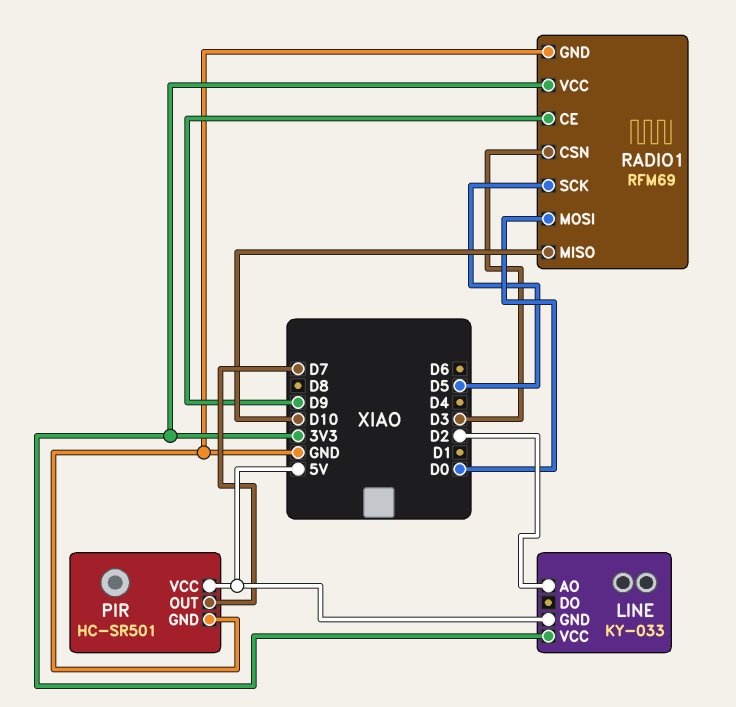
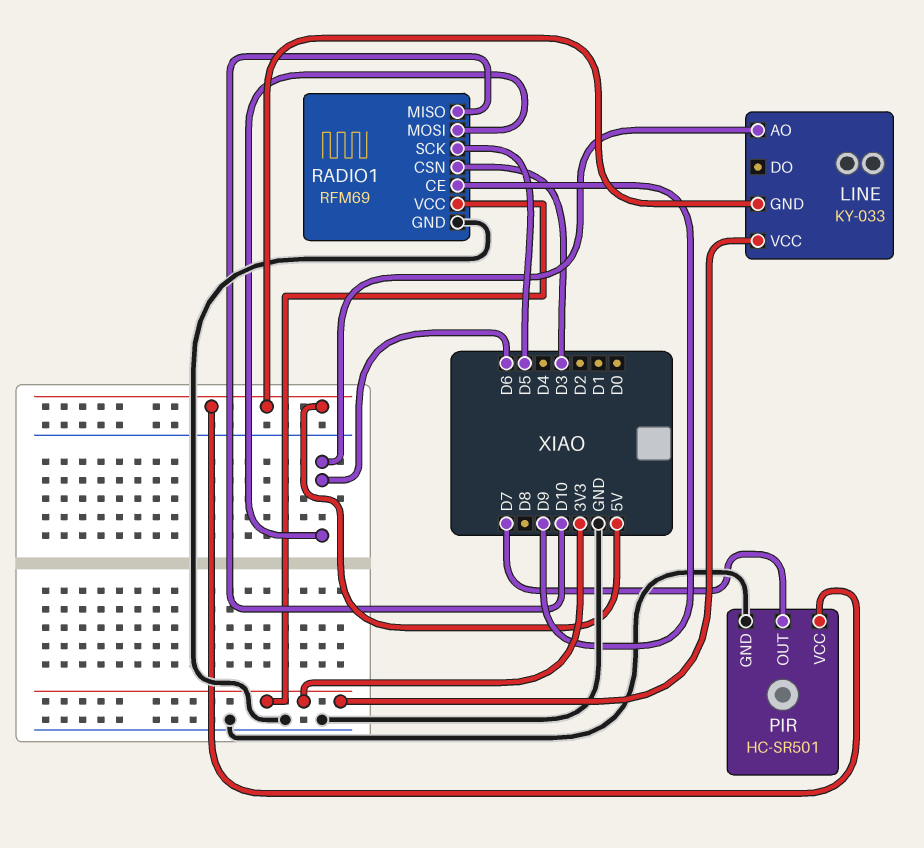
LINE pin AO: D2 -> D6
RADIO1 pin MOSI: D0 -> D6

